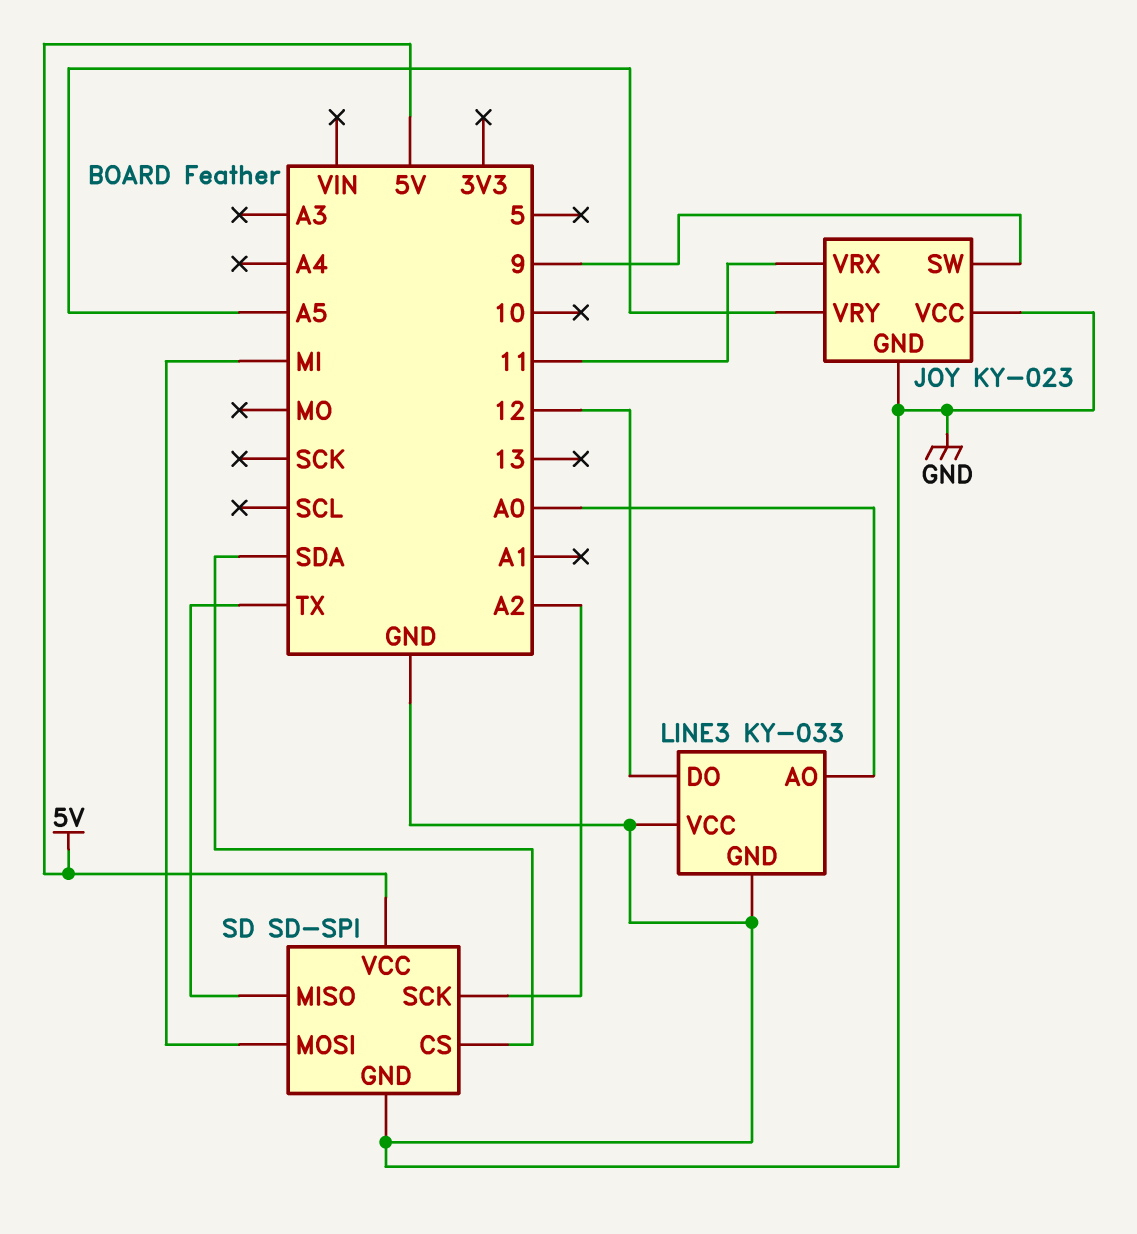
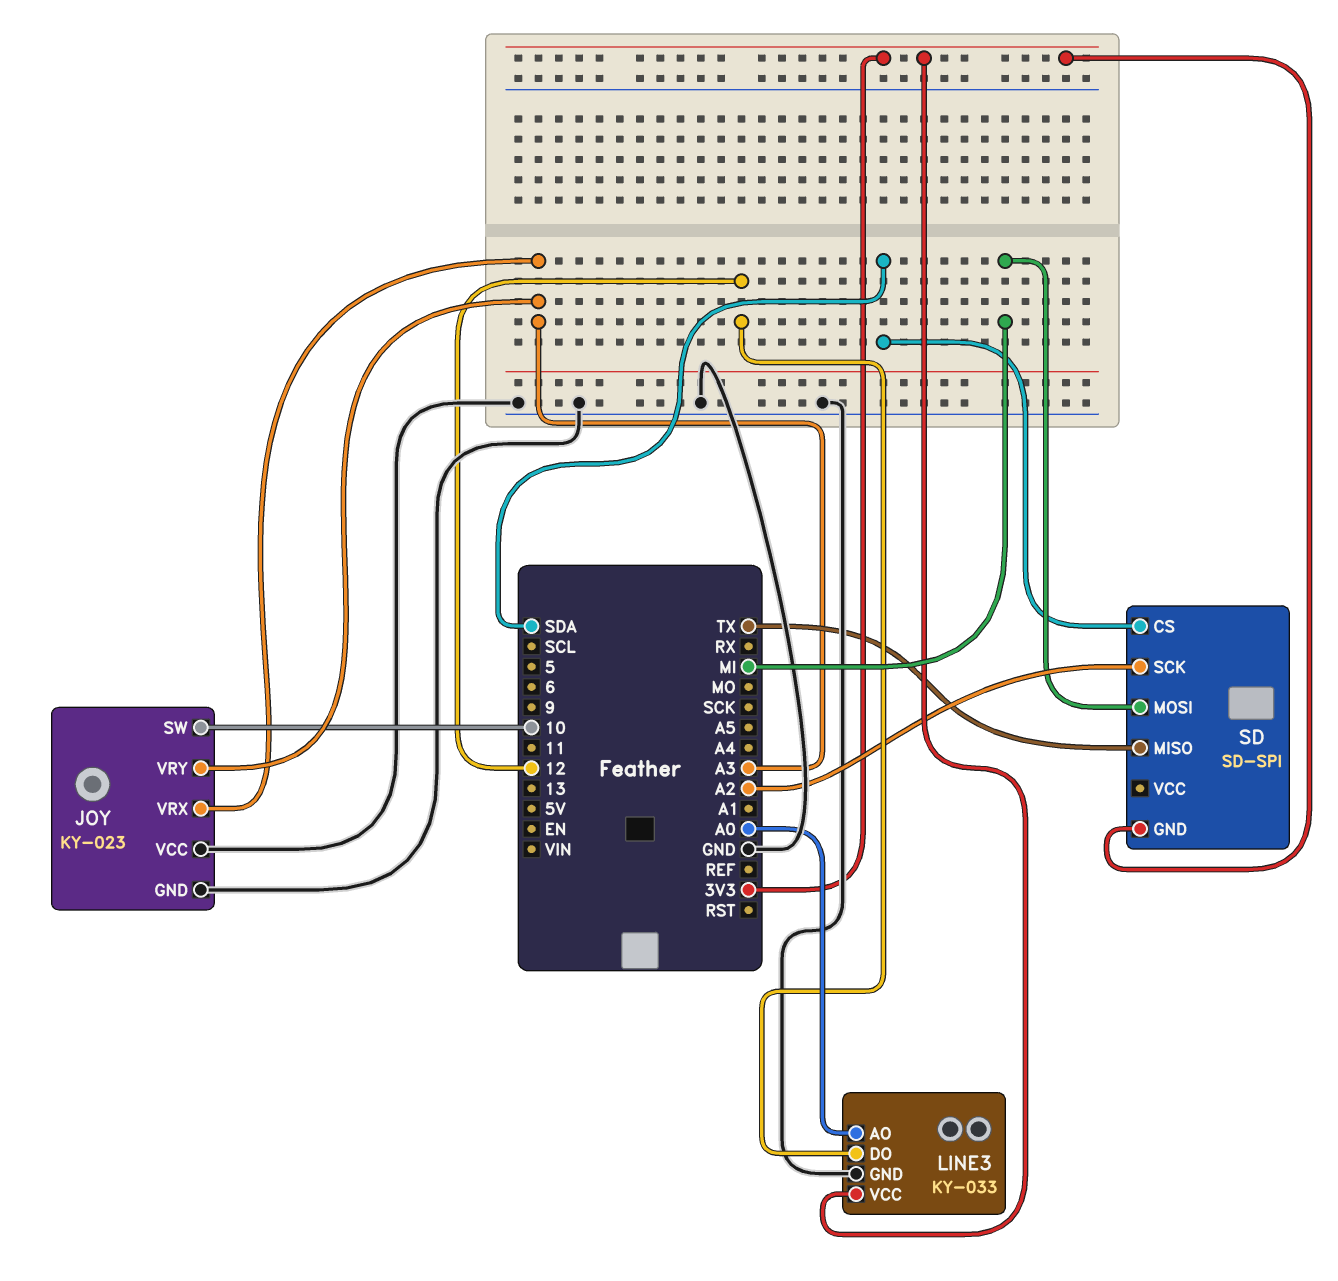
JOY pin SW: 9 -> 10
JOY pin VRX: 11 -> A3
JOY pin VRY: A5 -> A3
LINE3 pin VCC: GND -> 3V3
SD pin GND: GND -> 3V3
SD pin VCC: 5V -> none

